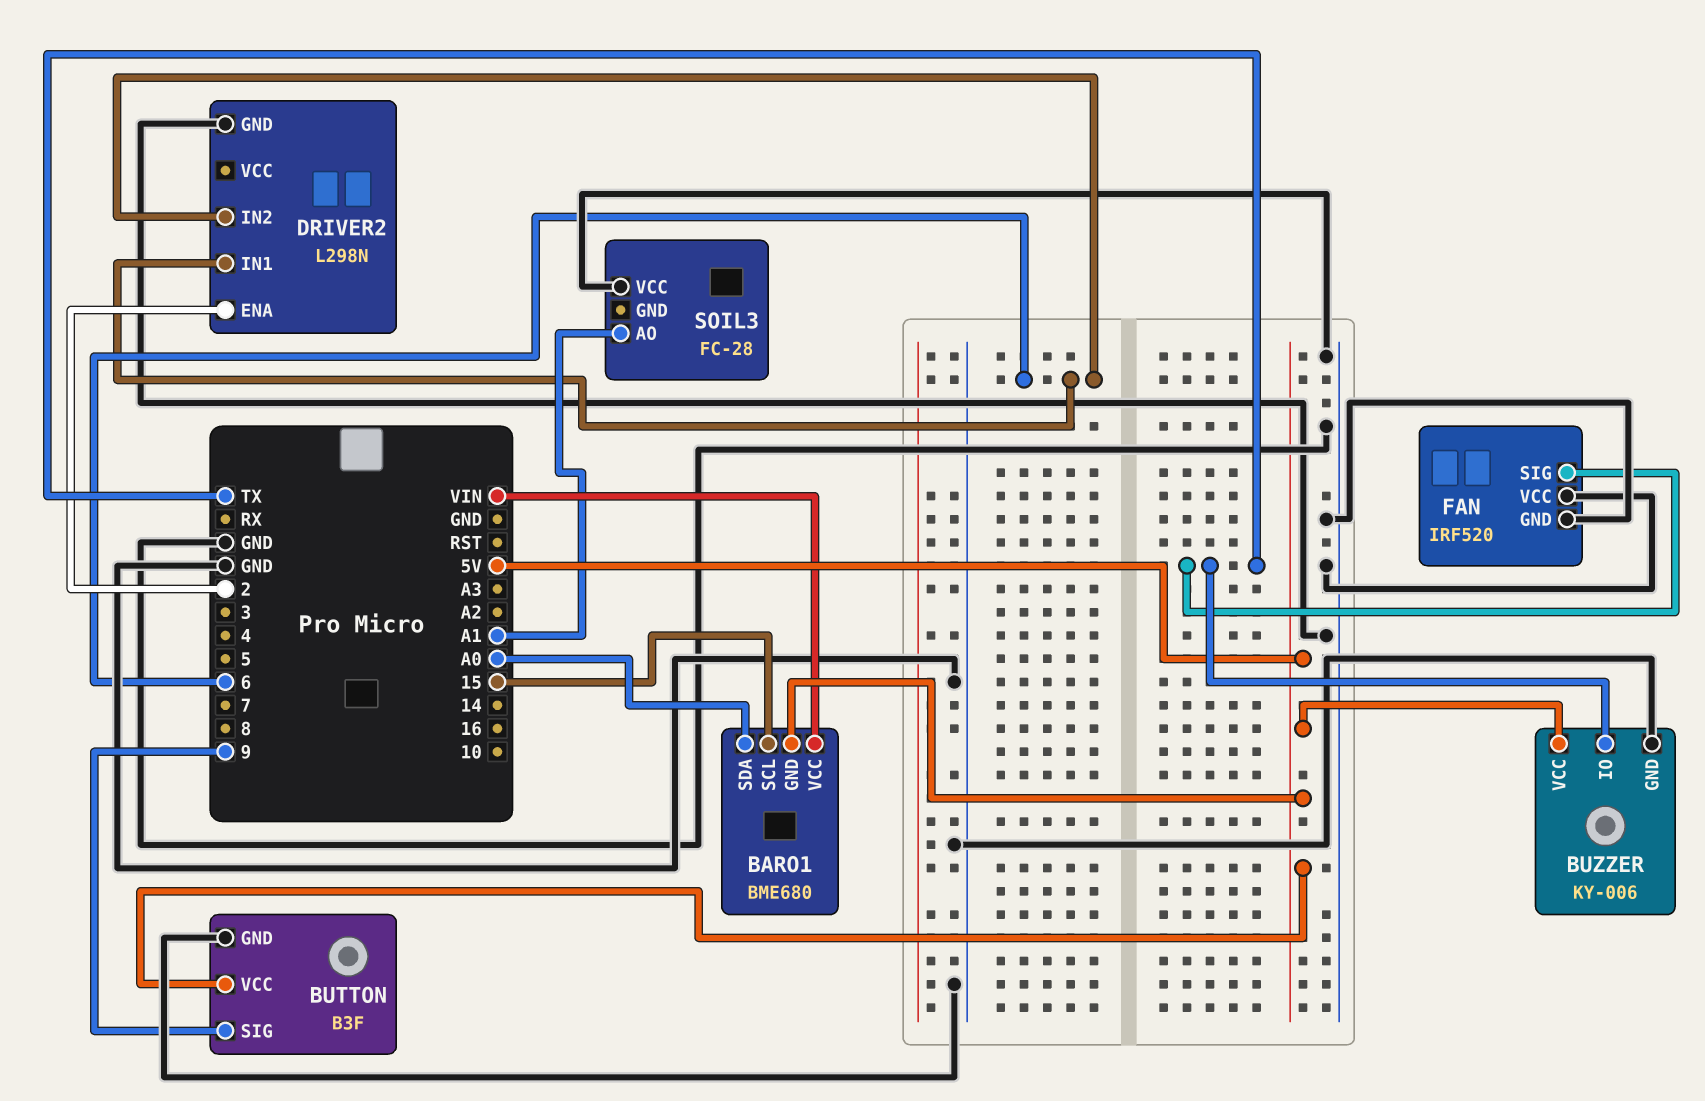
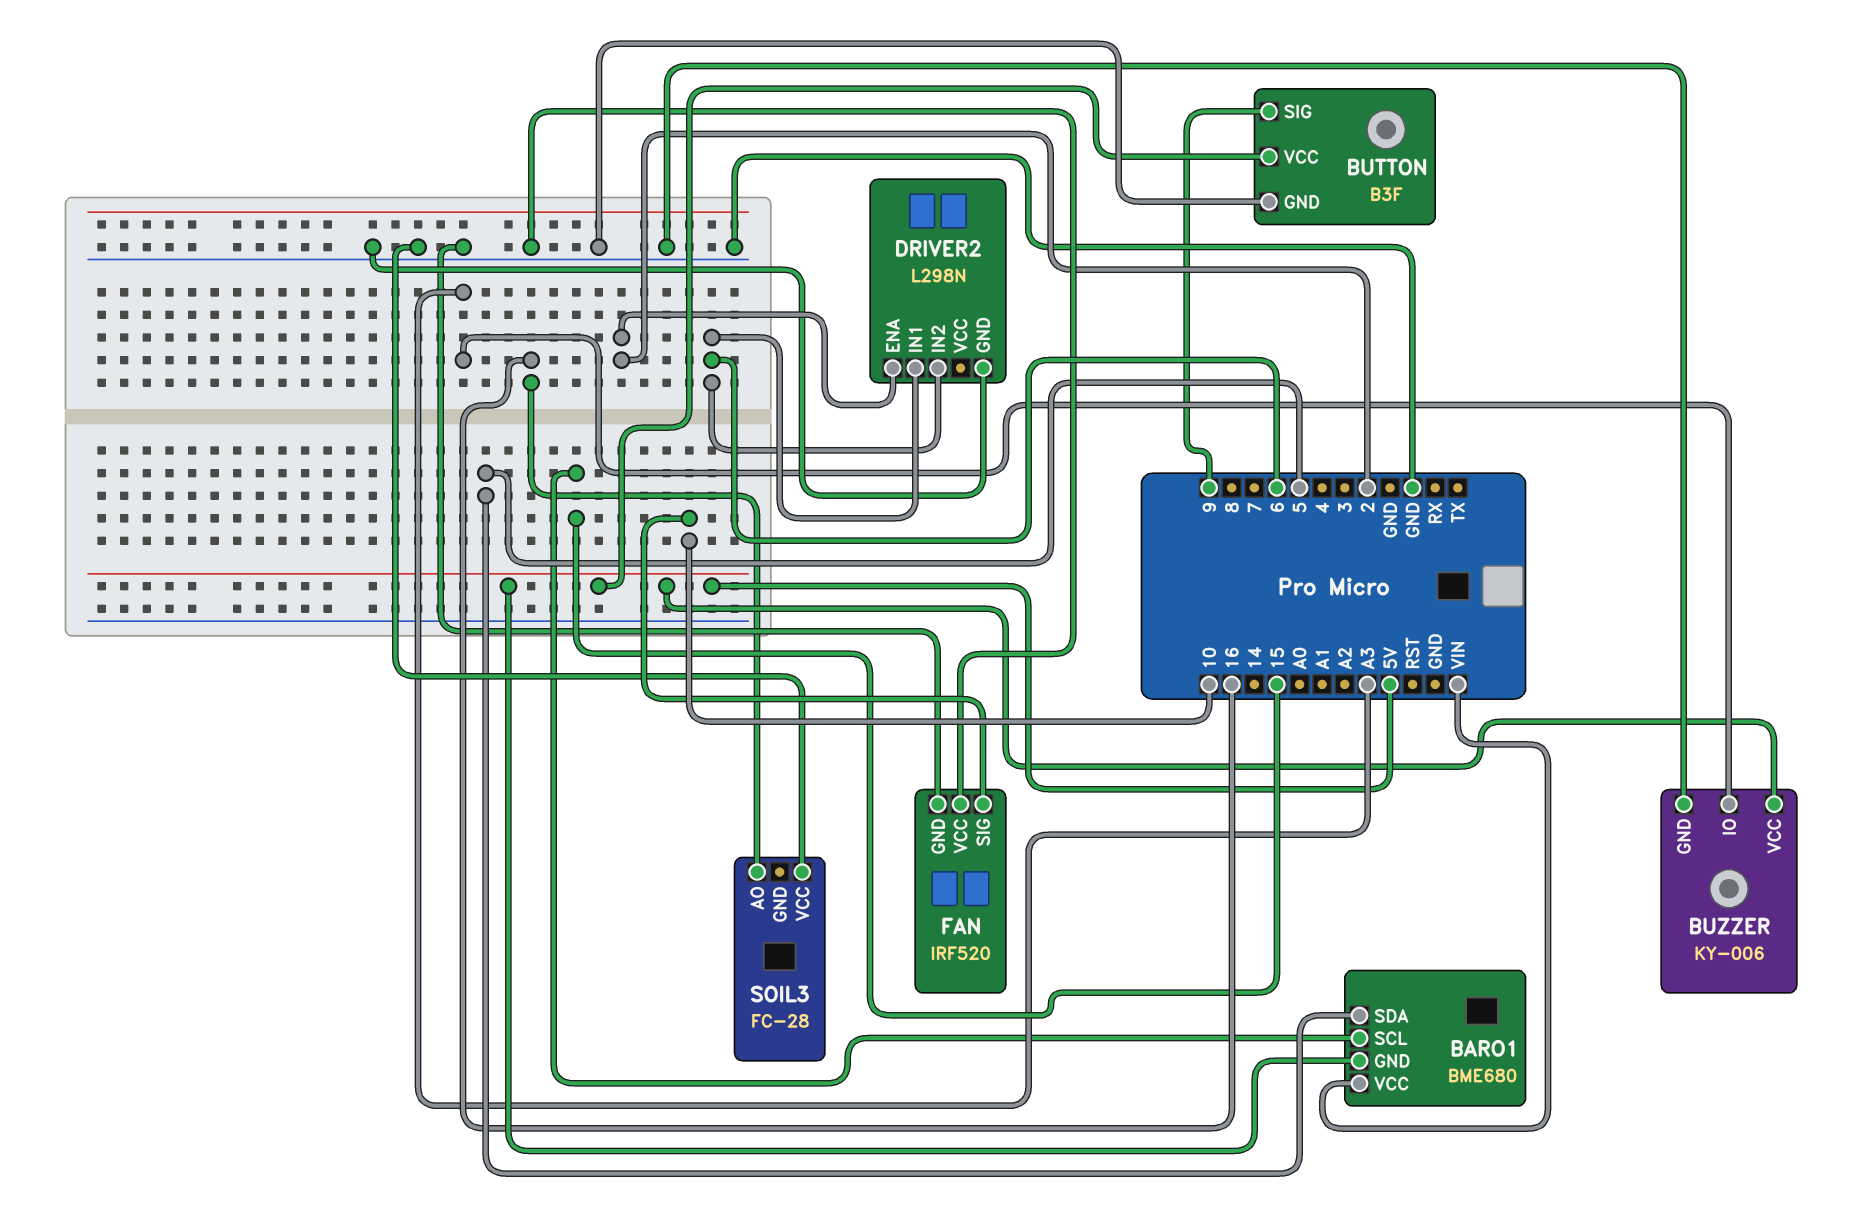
BARO1 pin SDA: A0 -> 5
BUZZER pin IO: TX -> A3
FAN pin SIG: TX -> 10
SOIL3 pin AO: A1 -> 16

